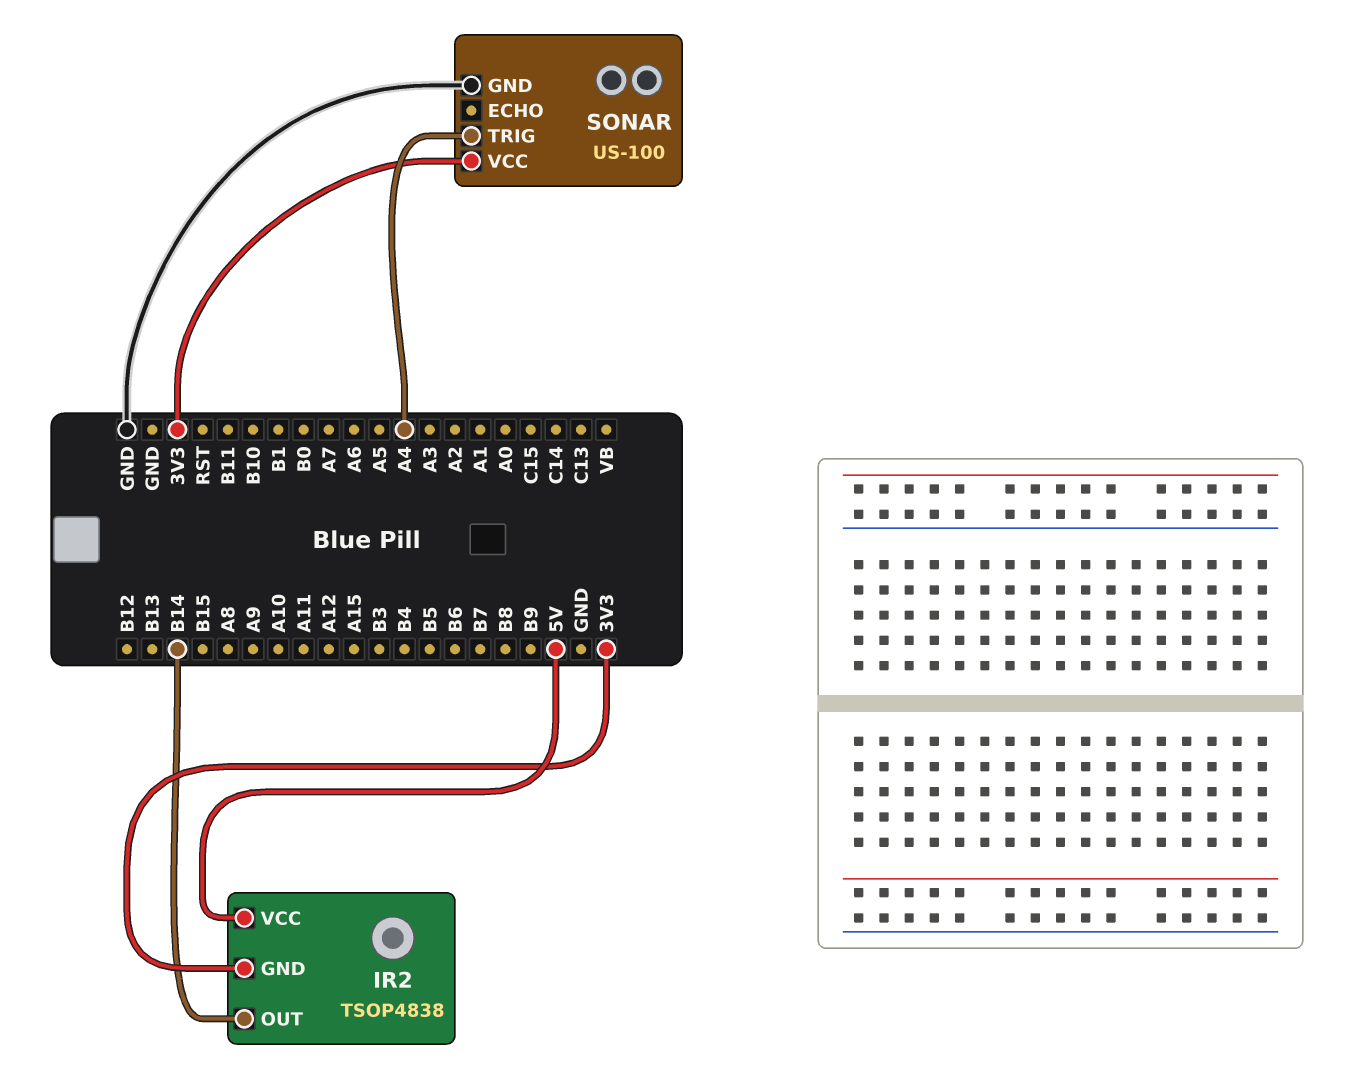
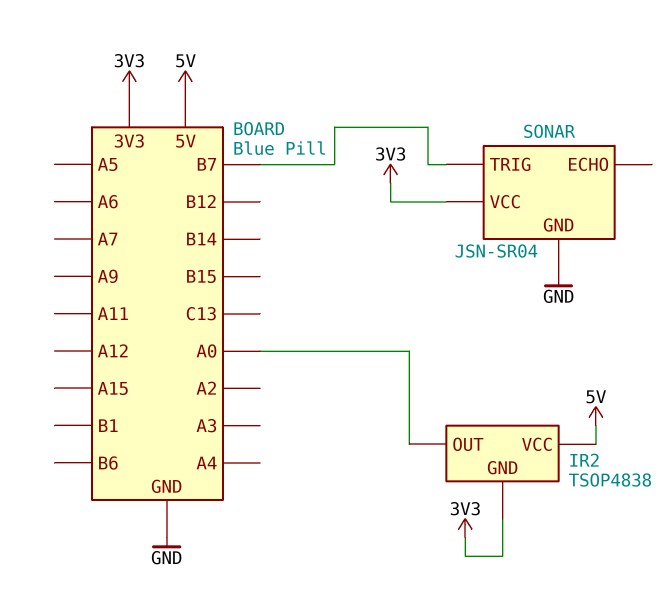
IR2 pin OUT: B14 -> A0
SONAR: US-100 -> JSN-SR04
SONAR pin TRIG: A4 -> B7

